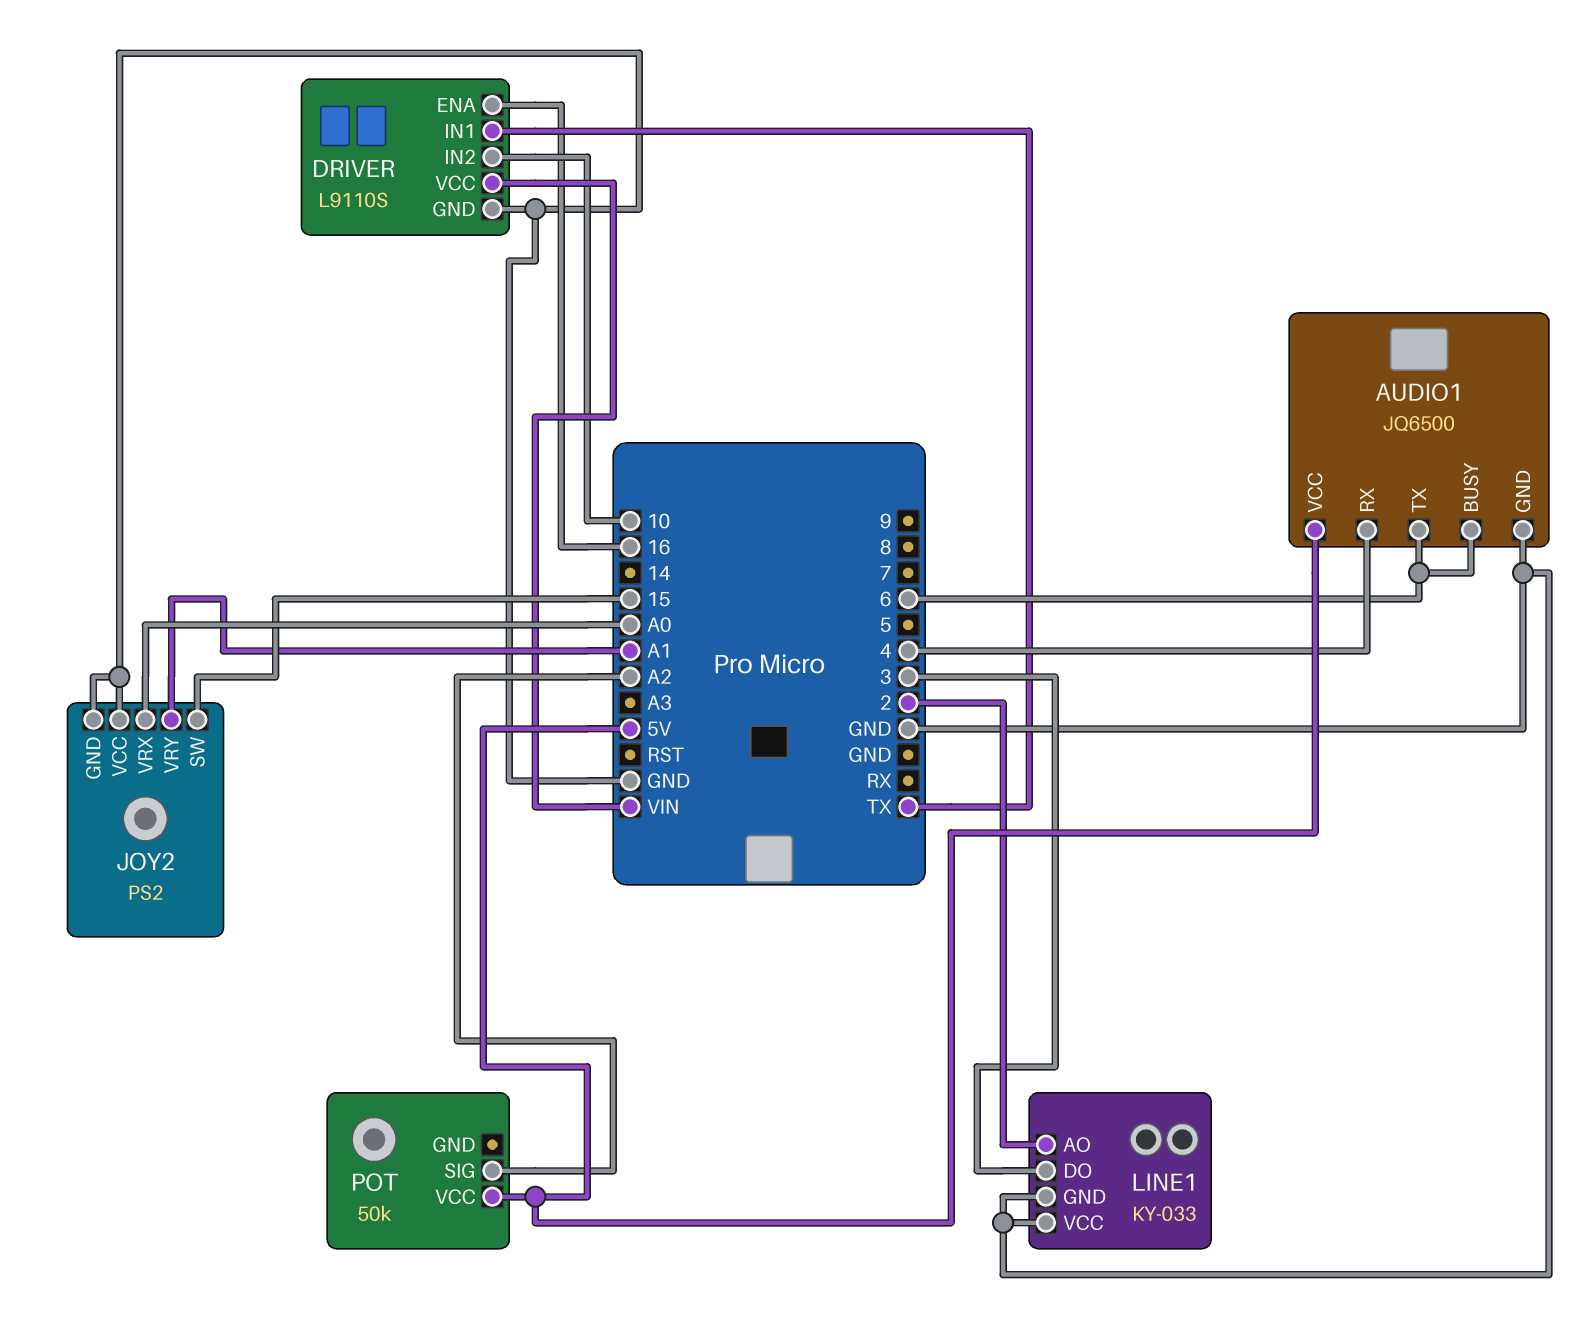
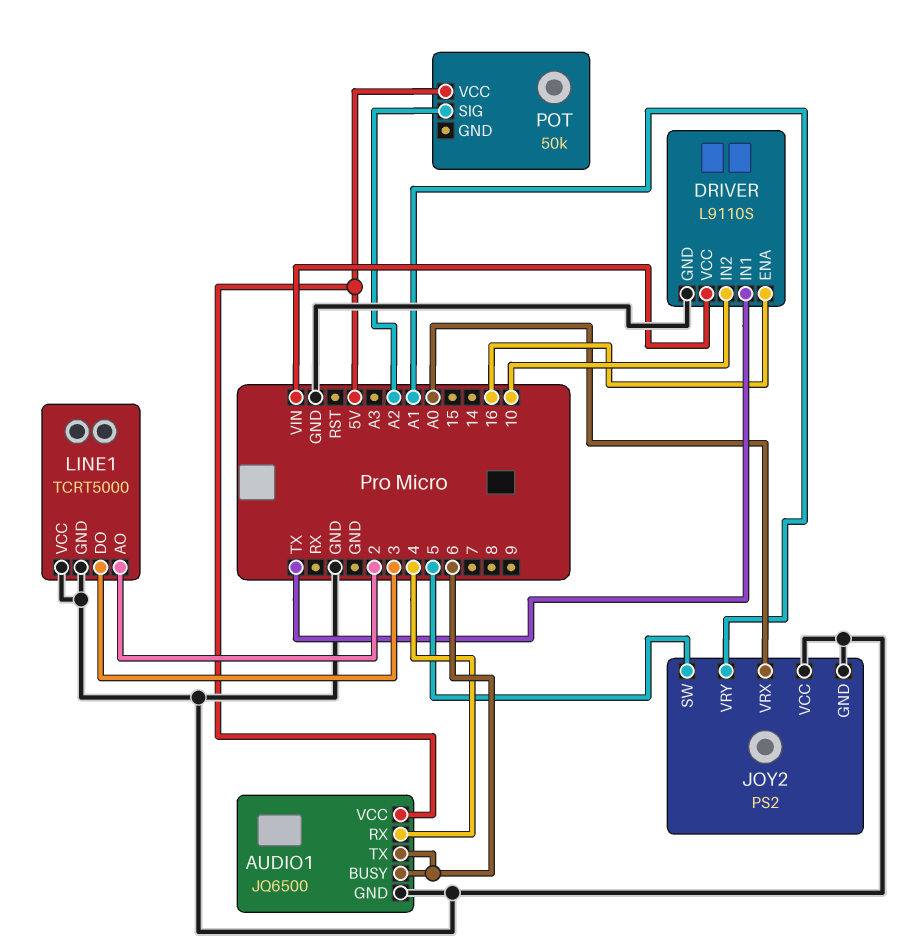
JOY2 pin SW: 15 -> 5
LINE1: KY-033 -> TCRT5000

